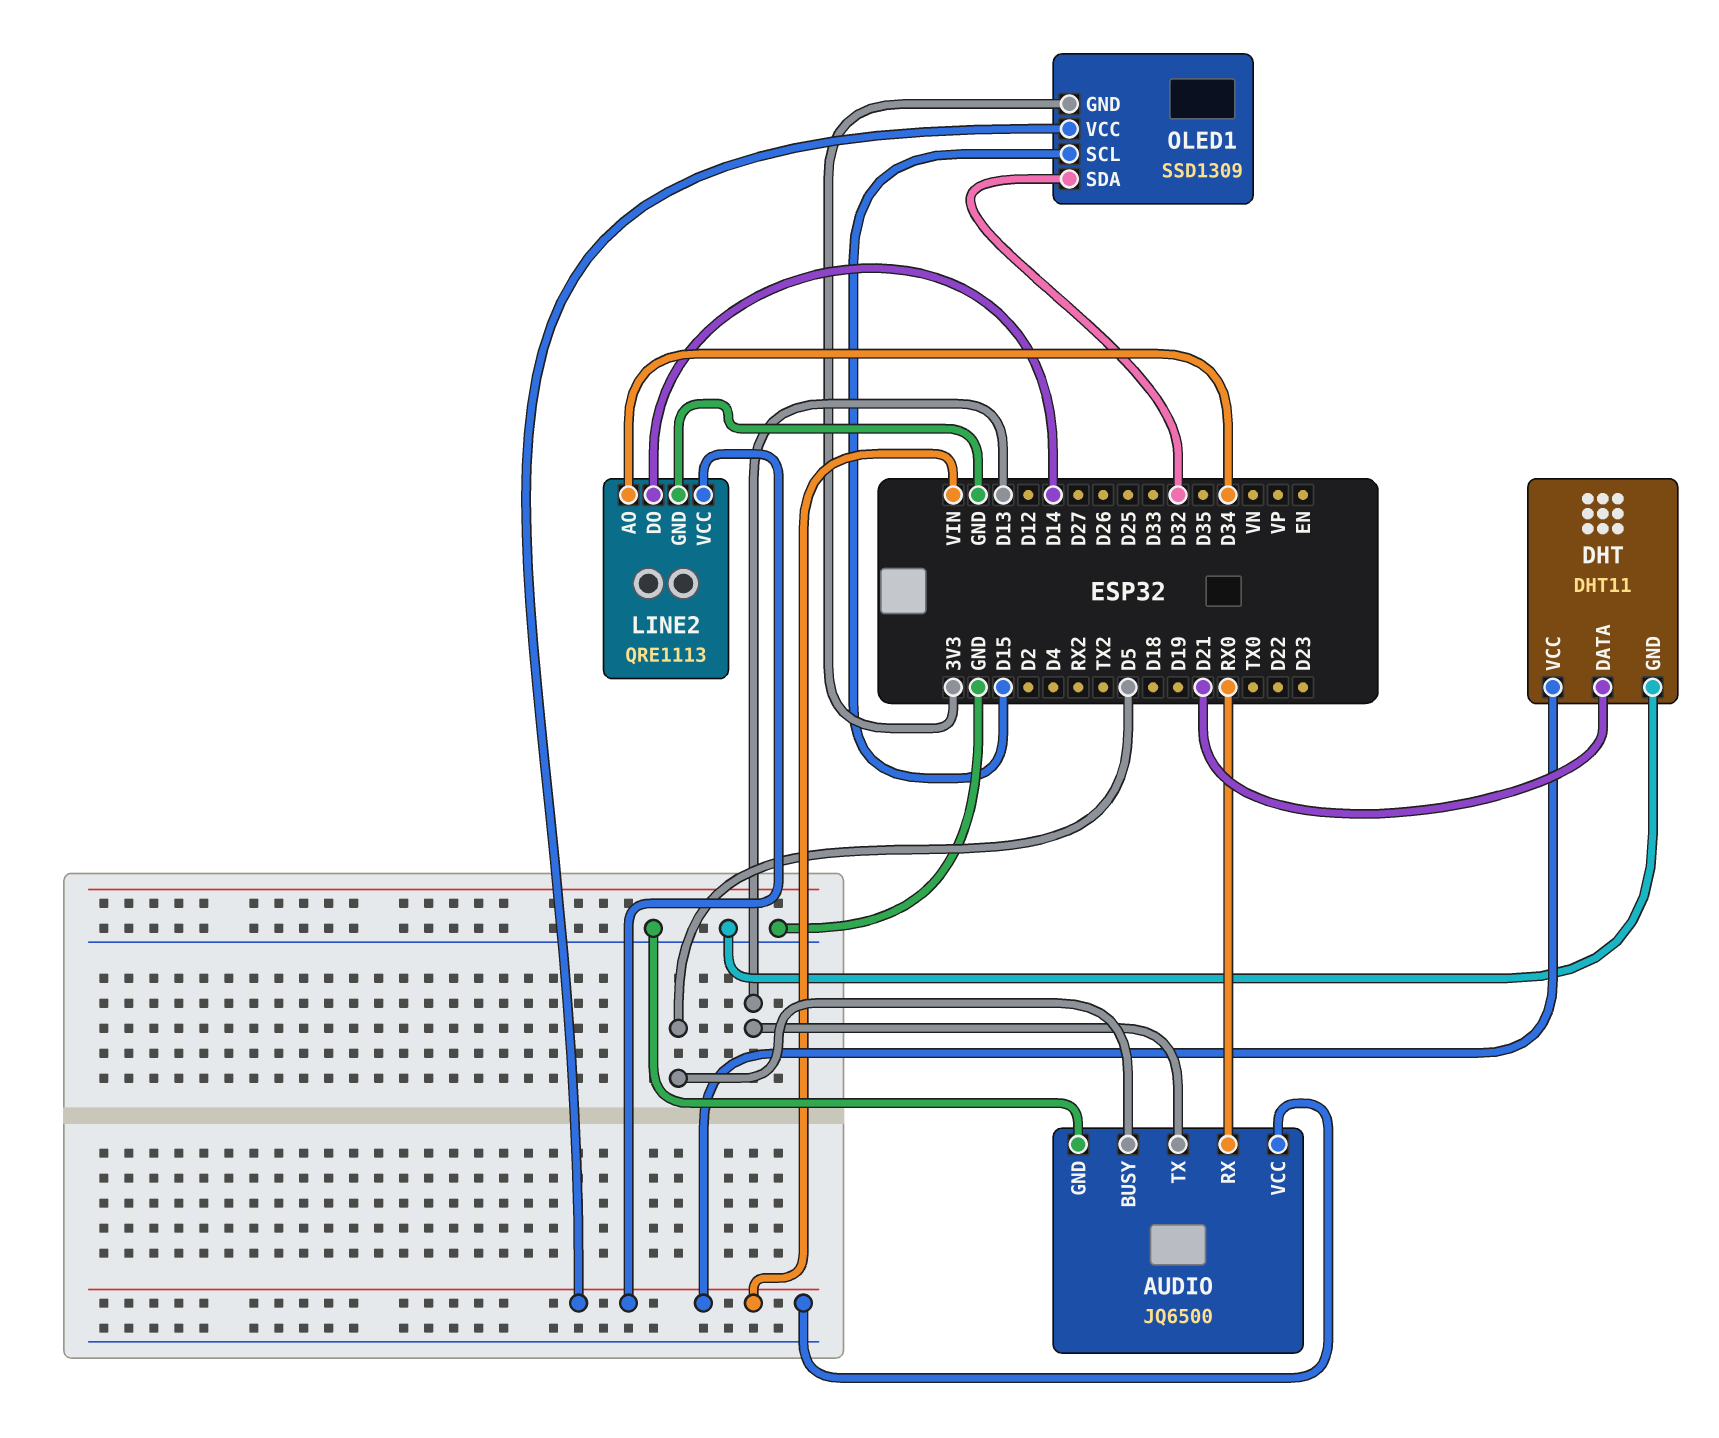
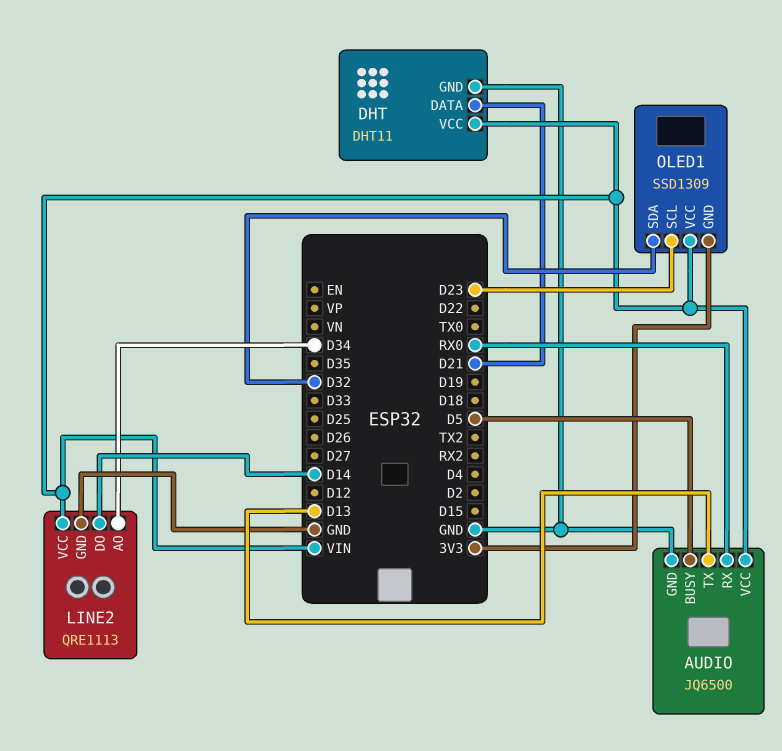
OLED1 pin SCL: D15 -> D23

